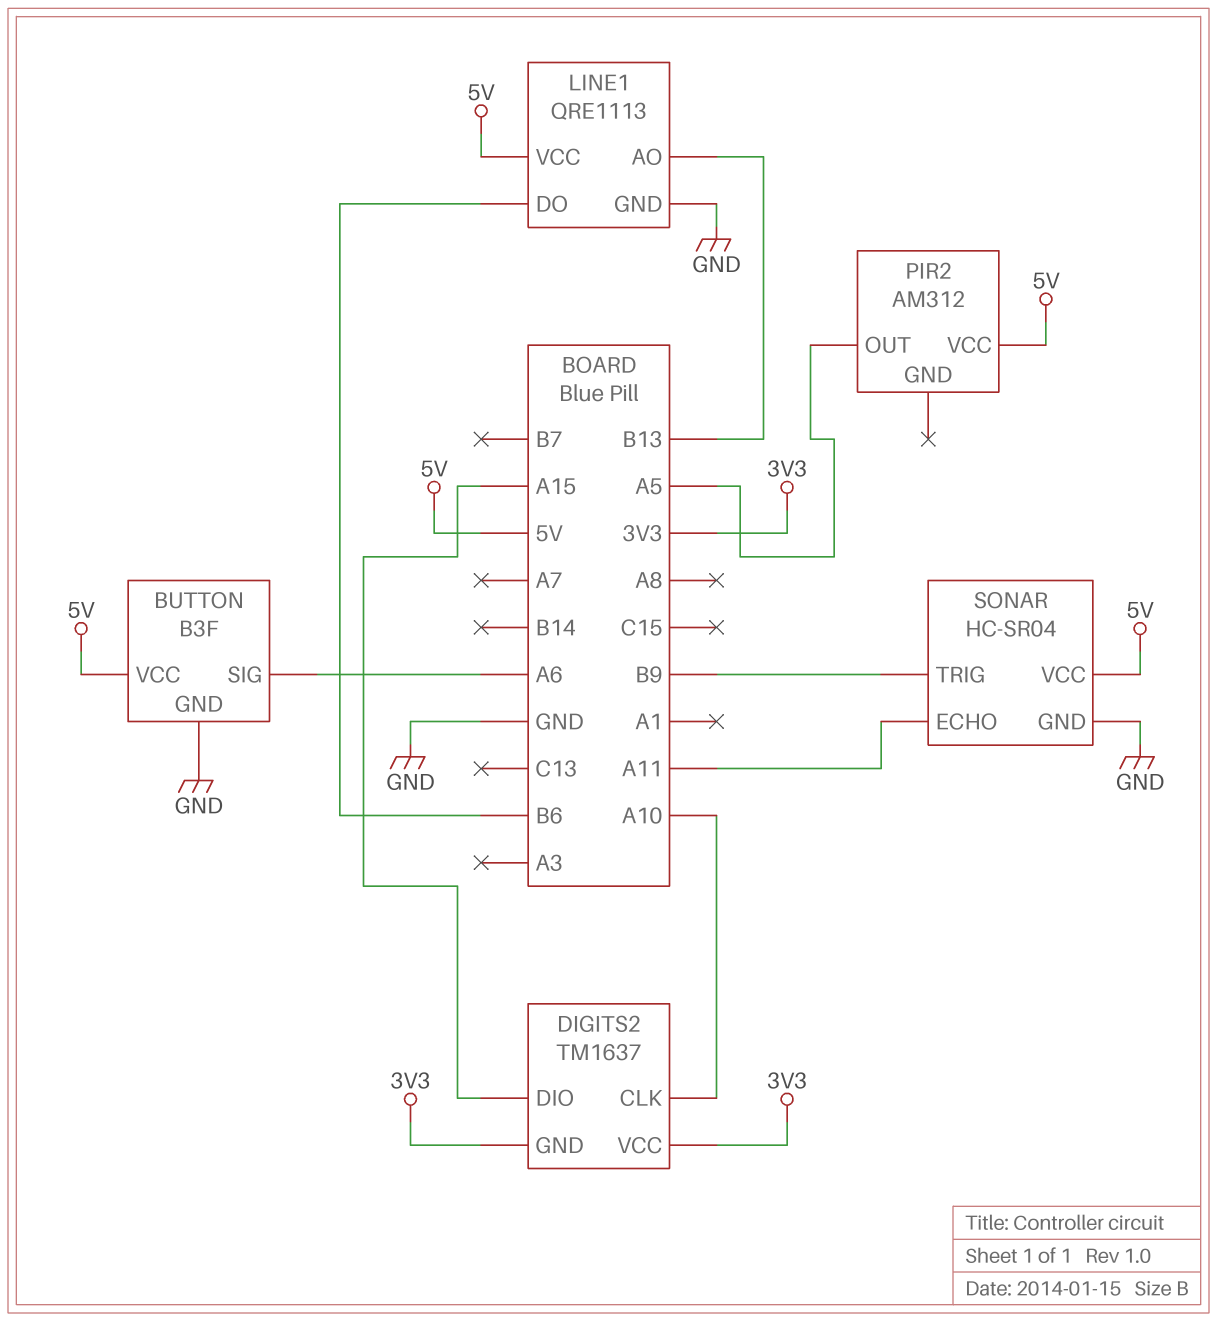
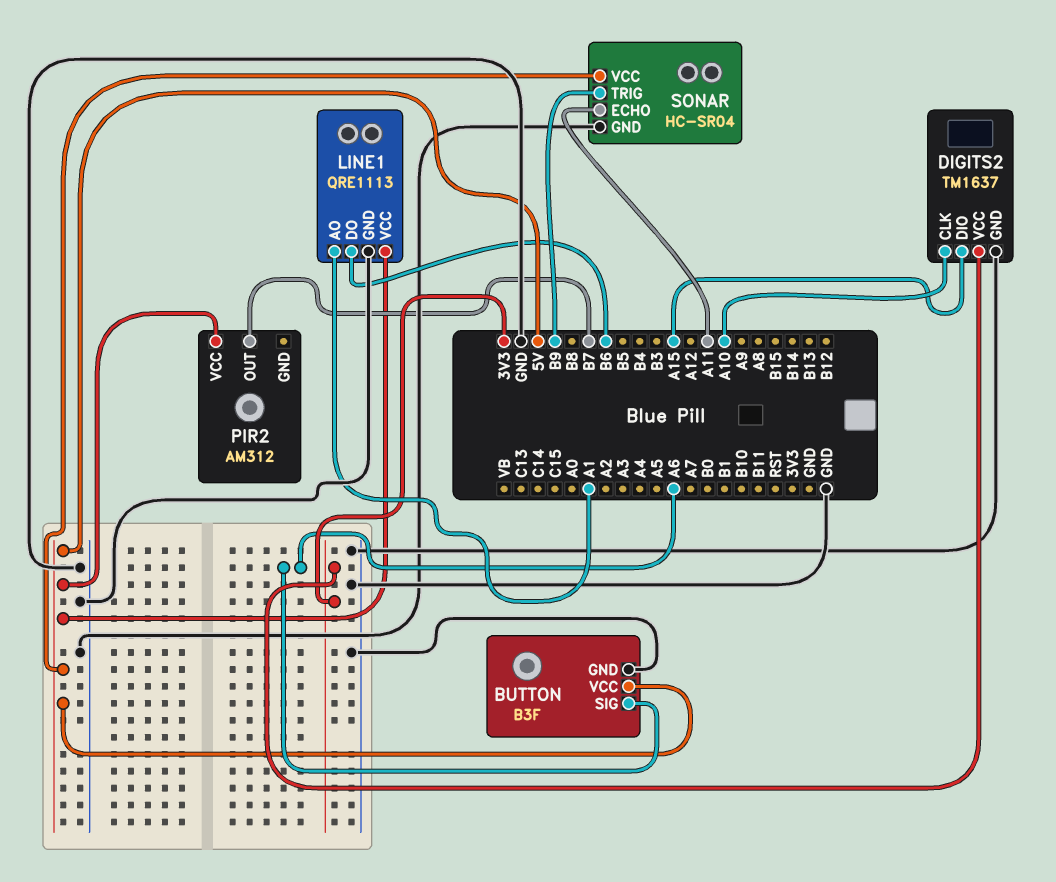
DIGITS2 pin GND: 3V3 -> GND
LINE1 pin AO: B13 -> A1
PIR2 pin OUT: A5 -> B7

